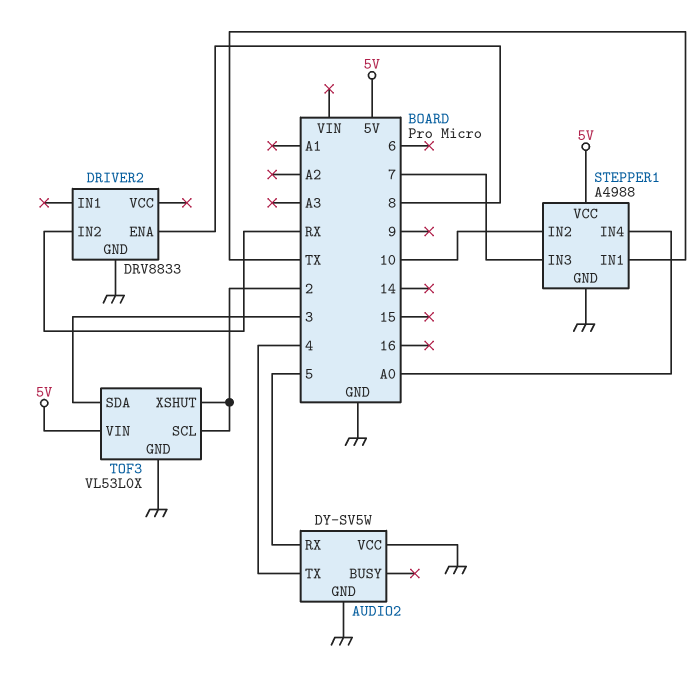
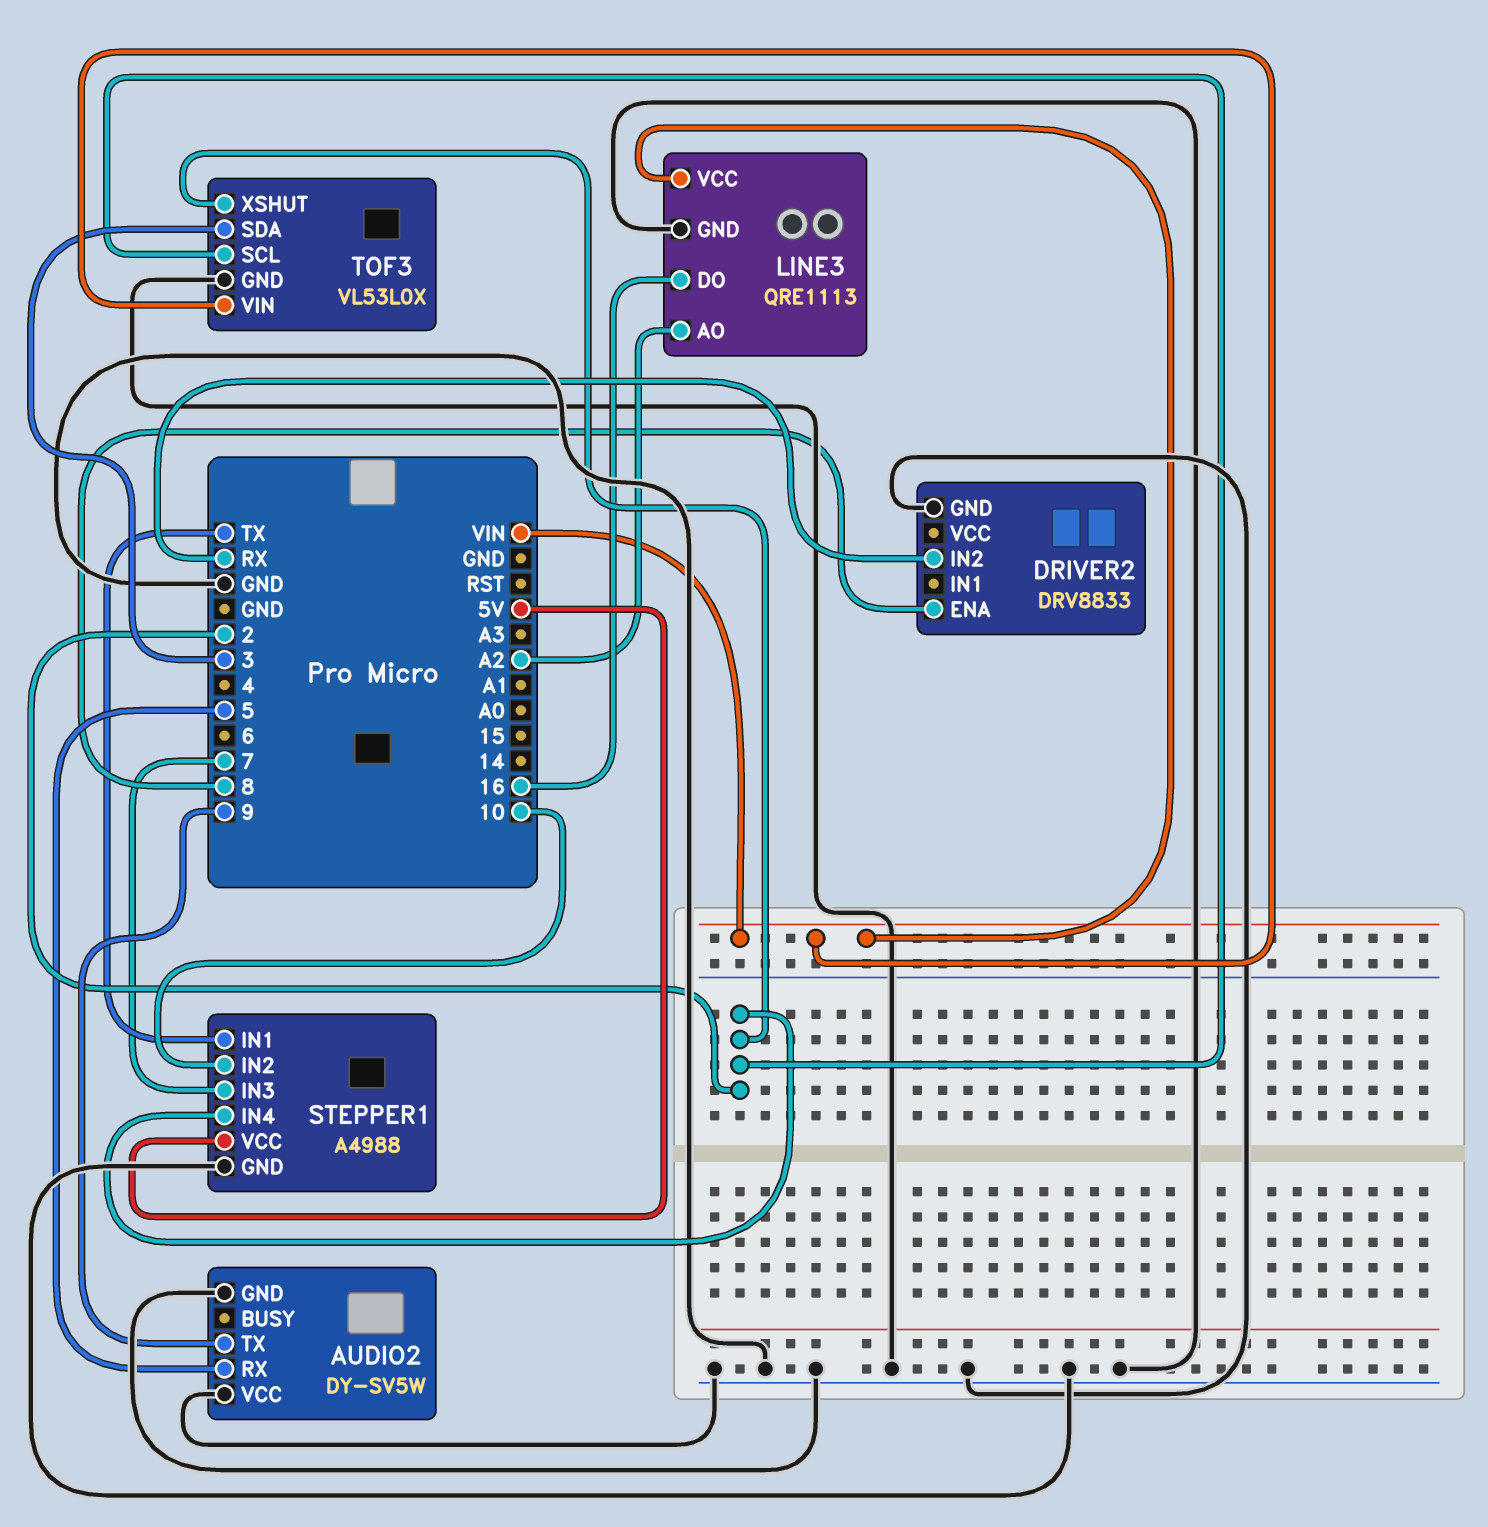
AUDIO2 pin TX: 4 -> 9
LINE3: none -> QRE1113
LINE3 pin AO: none -> A2
LINE3 pin DO: none -> 16
LINE3 pin GND: none -> GND
LINE3 pin VCC: none -> VIN
STEPPER1 pin IN4: A0 -> 2
TOF3 pin VIN: 5V -> VIN

